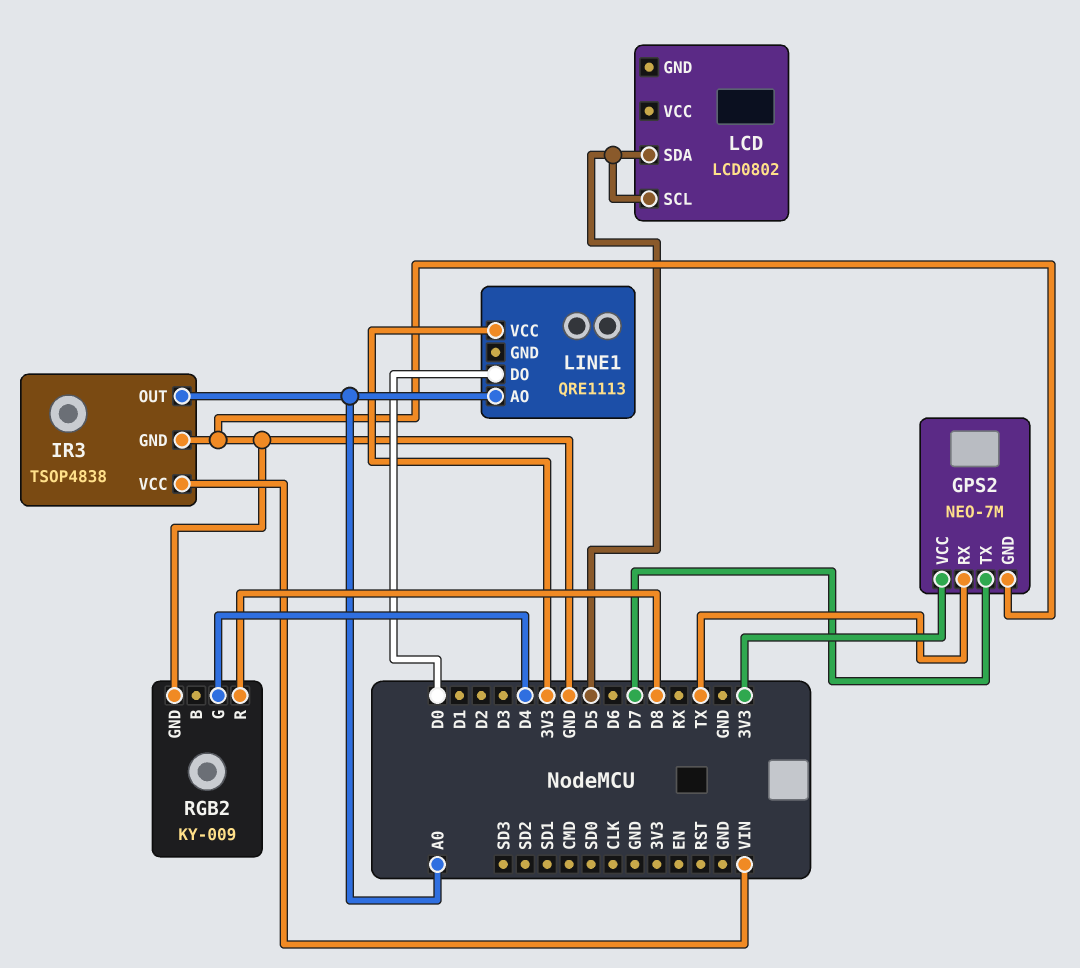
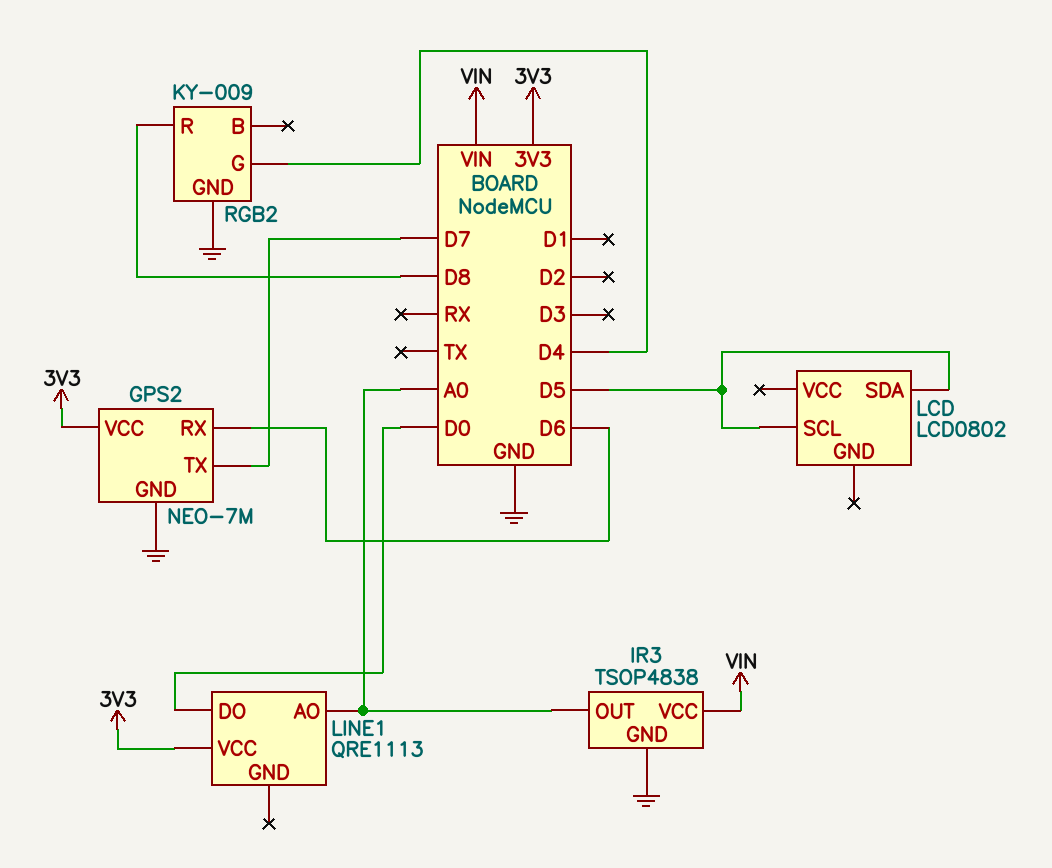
GPS2 pin RX: TX -> D6

